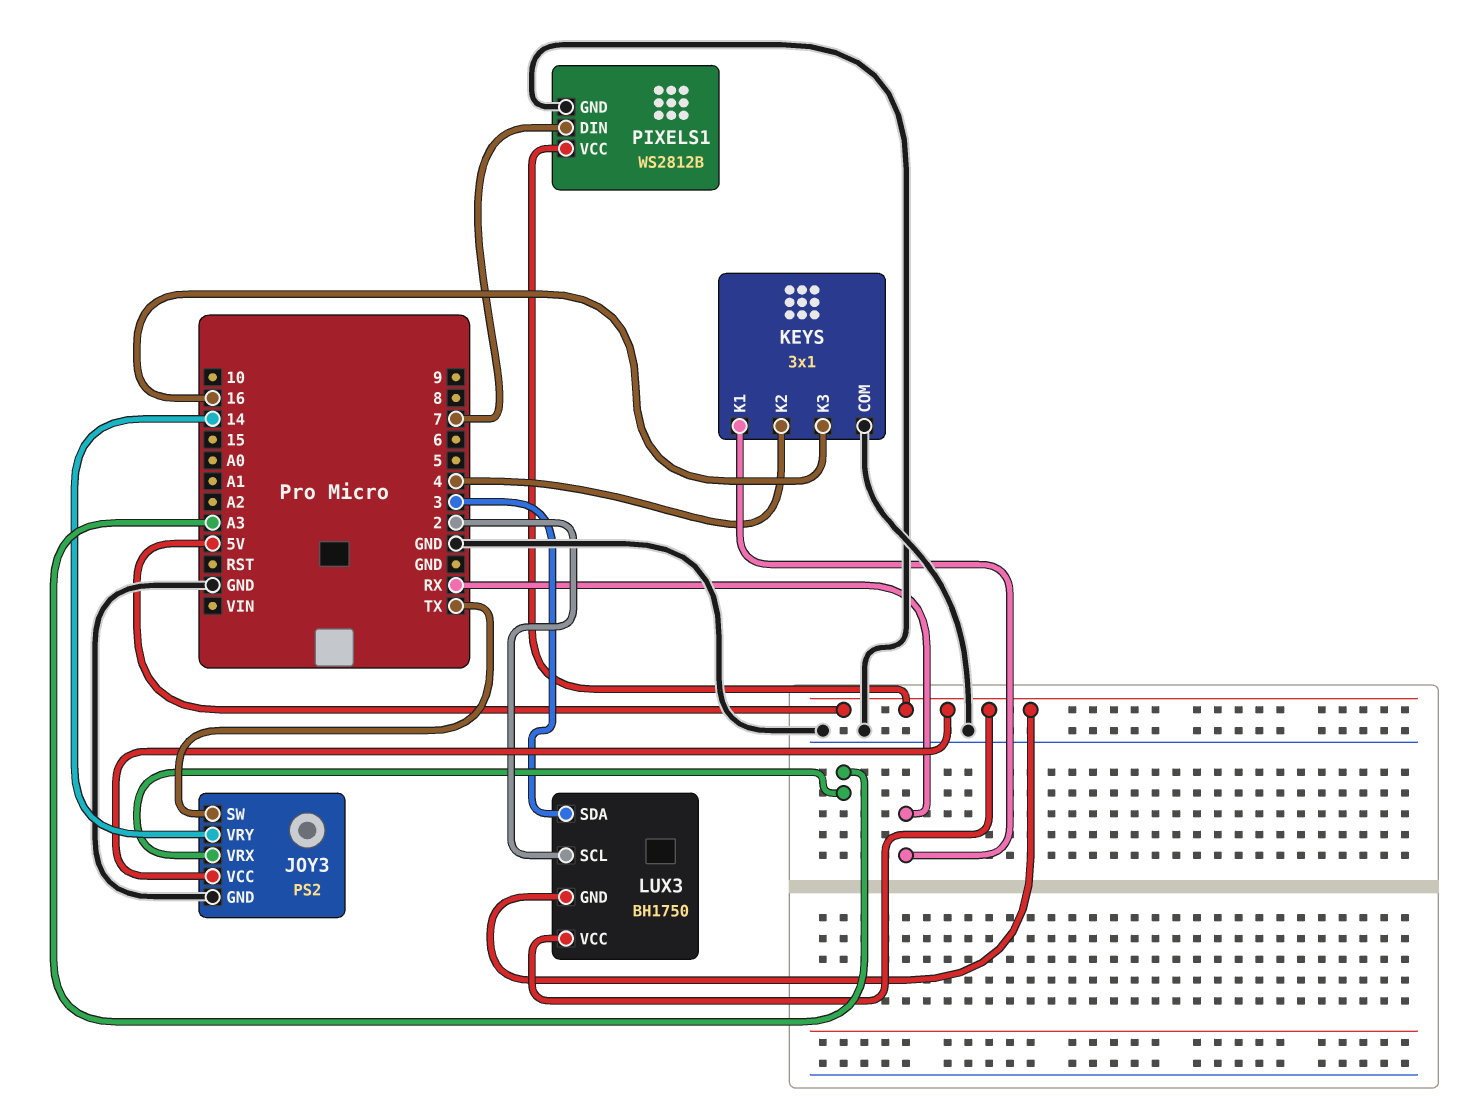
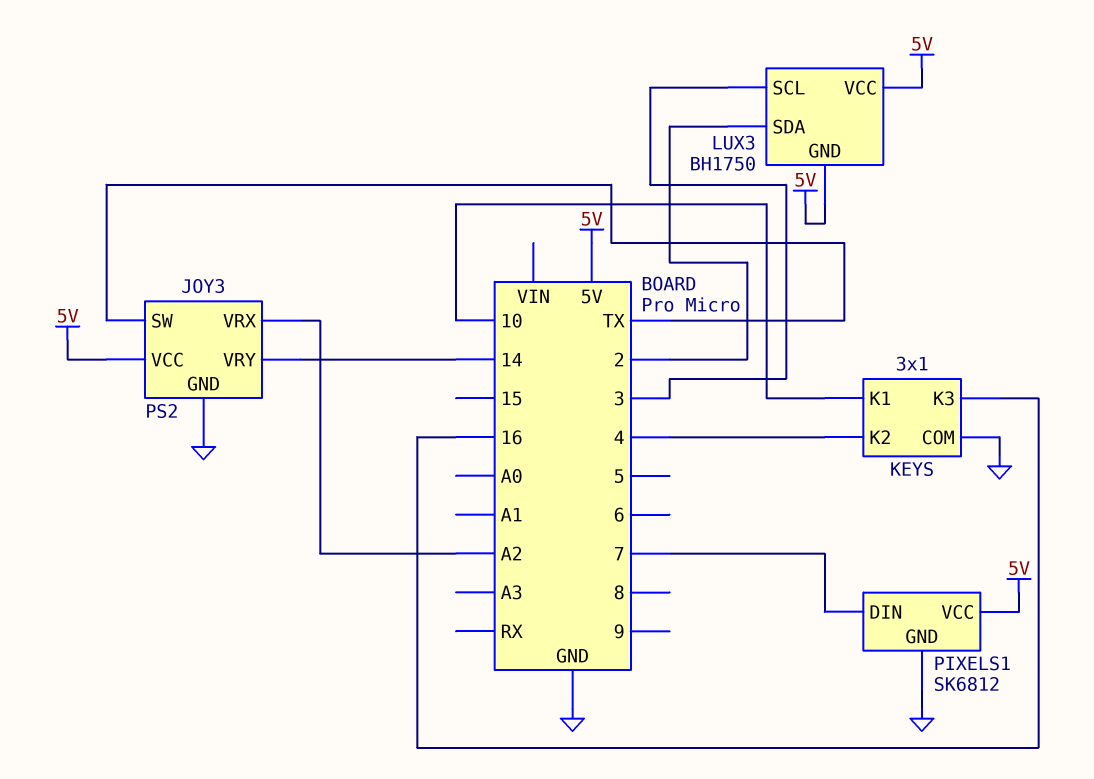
JOY3 pin VRX: A3 -> A2
KEYS pin K1: RX -> 10
LUX3 pin SCL: 2 -> 3
LUX3 pin SDA: 3 -> 2
PIXELS1: WS2812B -> SK6812

